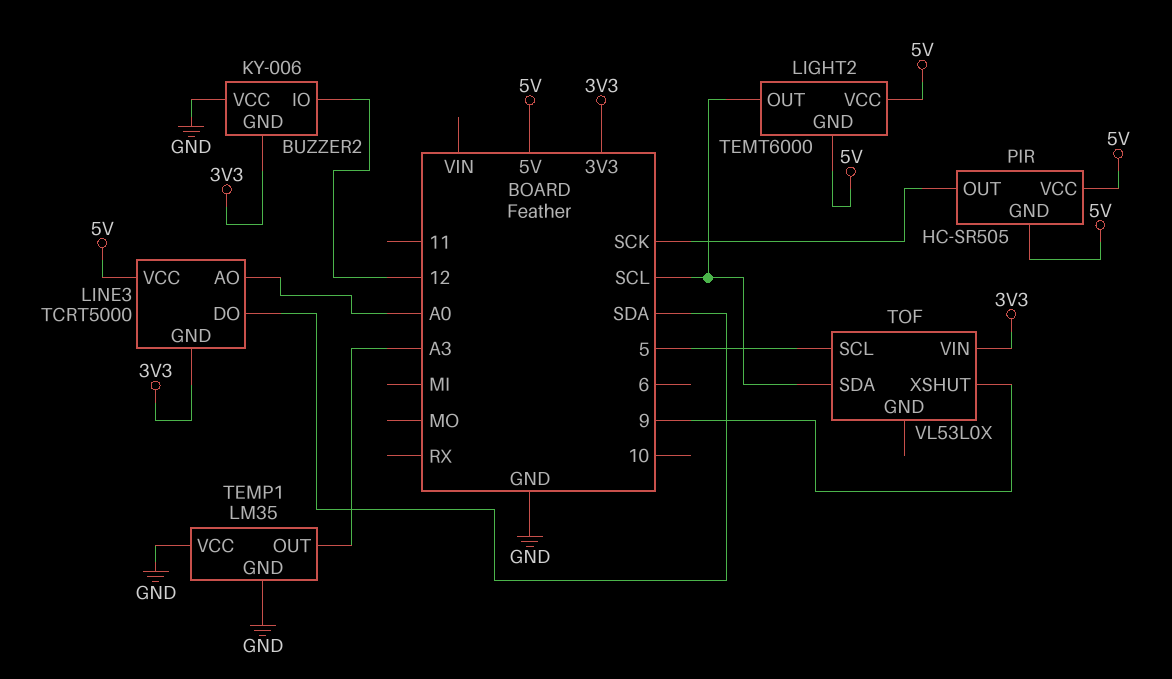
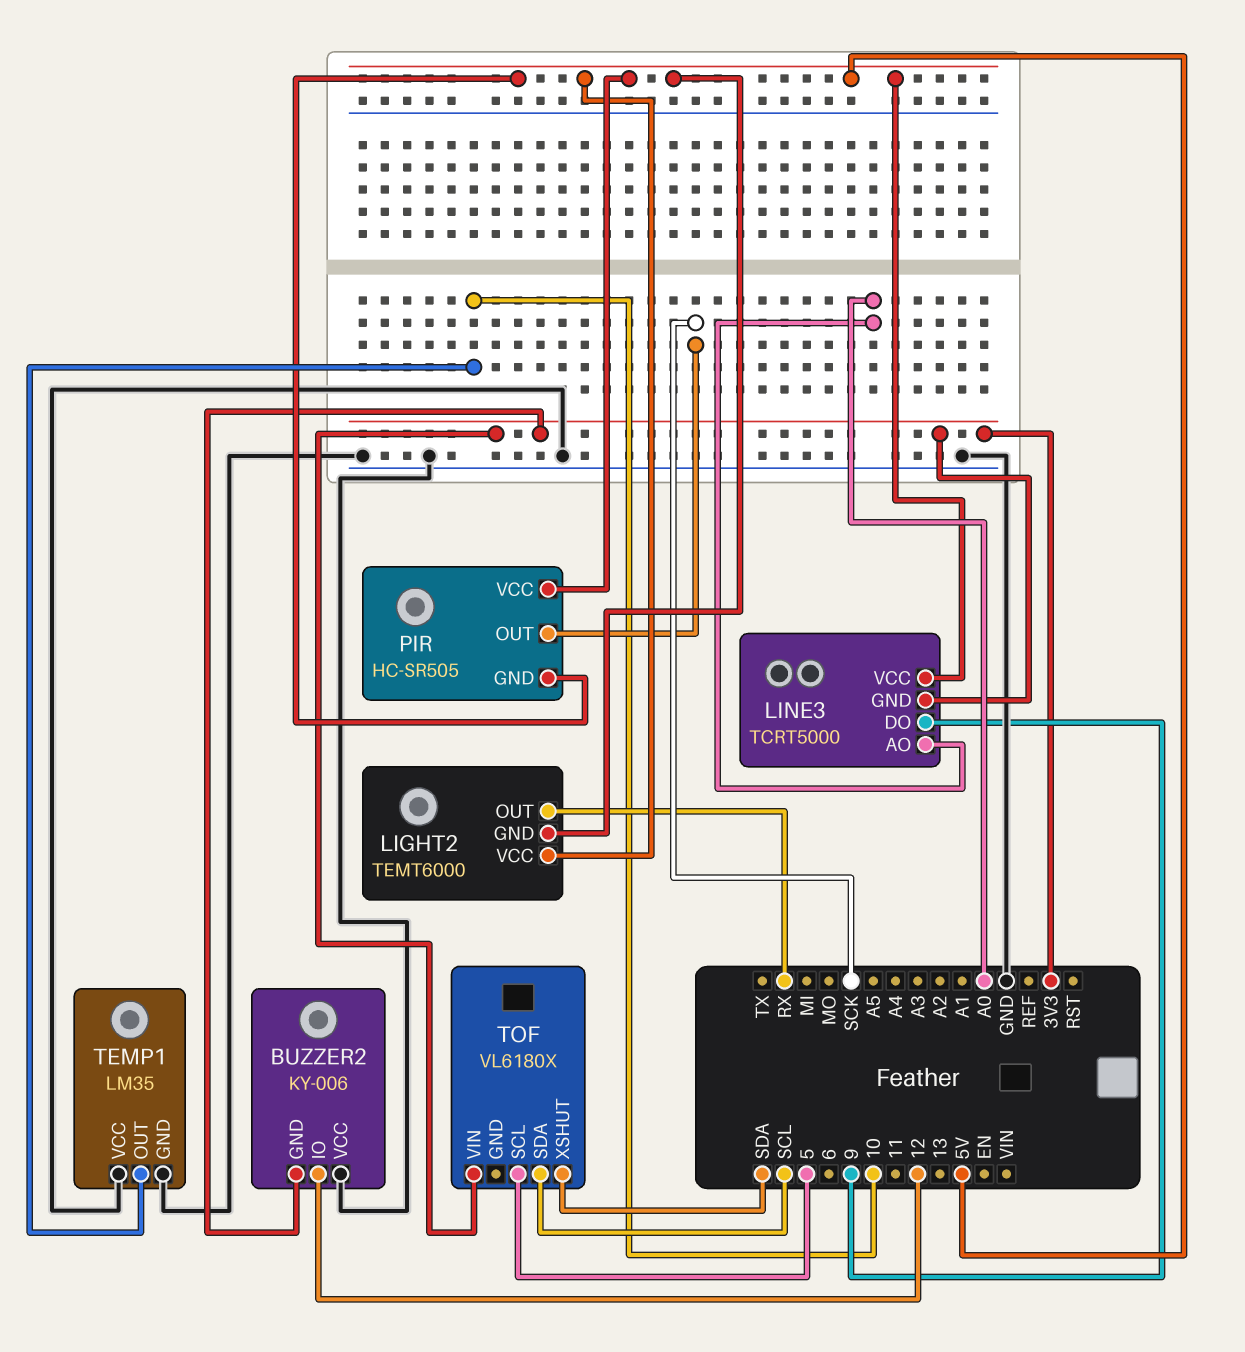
LIGHT2 pin OUT: SCL -> RX
LINE3 pin DO: SDA -> 9
TEMP1 pin OUT: A3 -> 10
TOF: VL53L0X -> VL6180X
TOF pin XSHUT: 9 -> SDA

